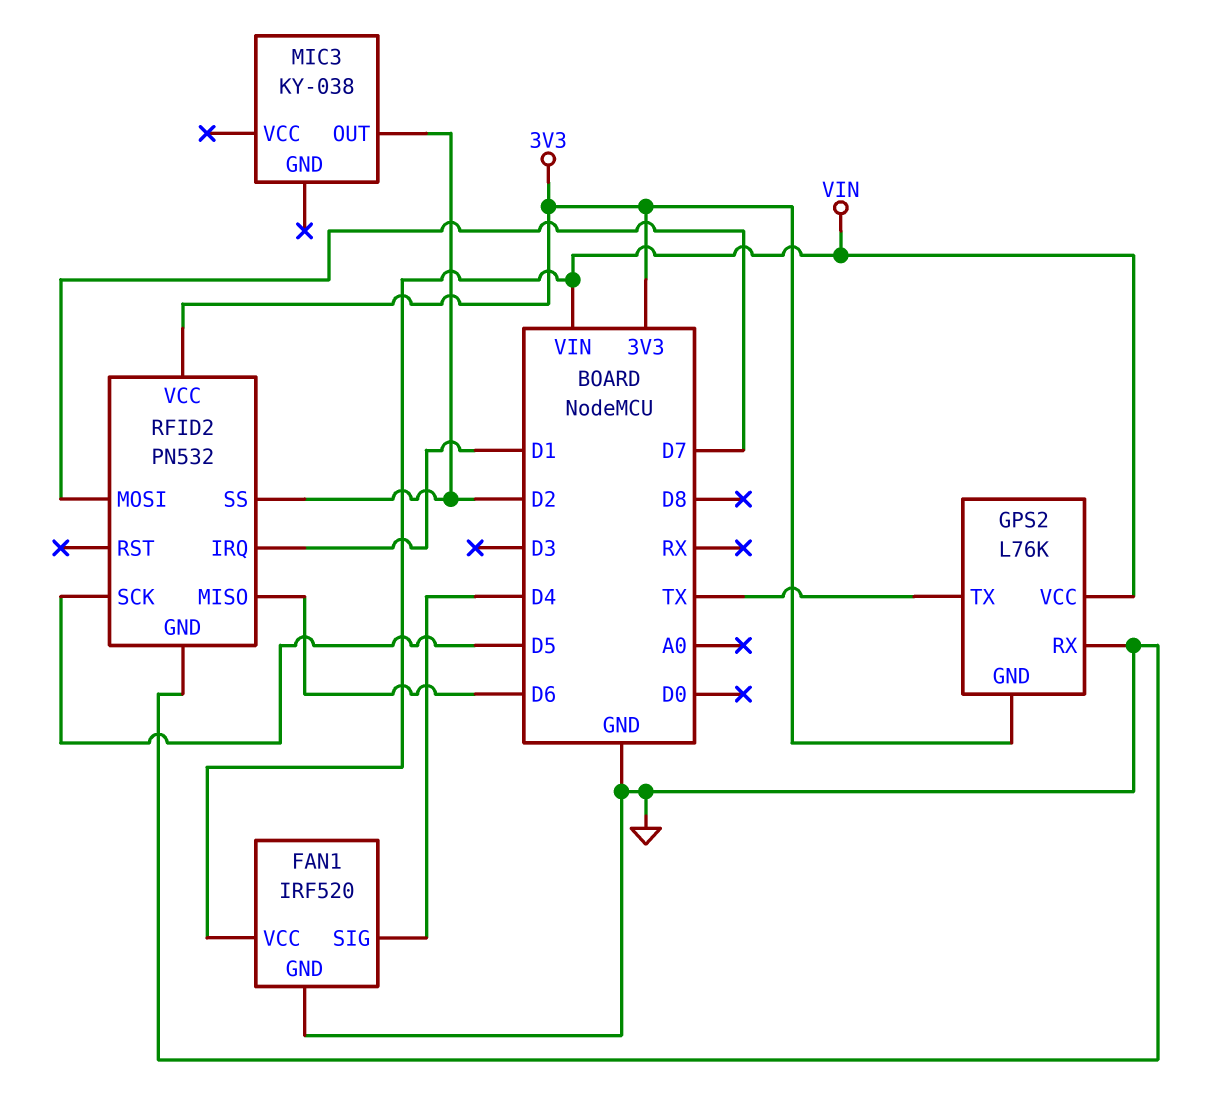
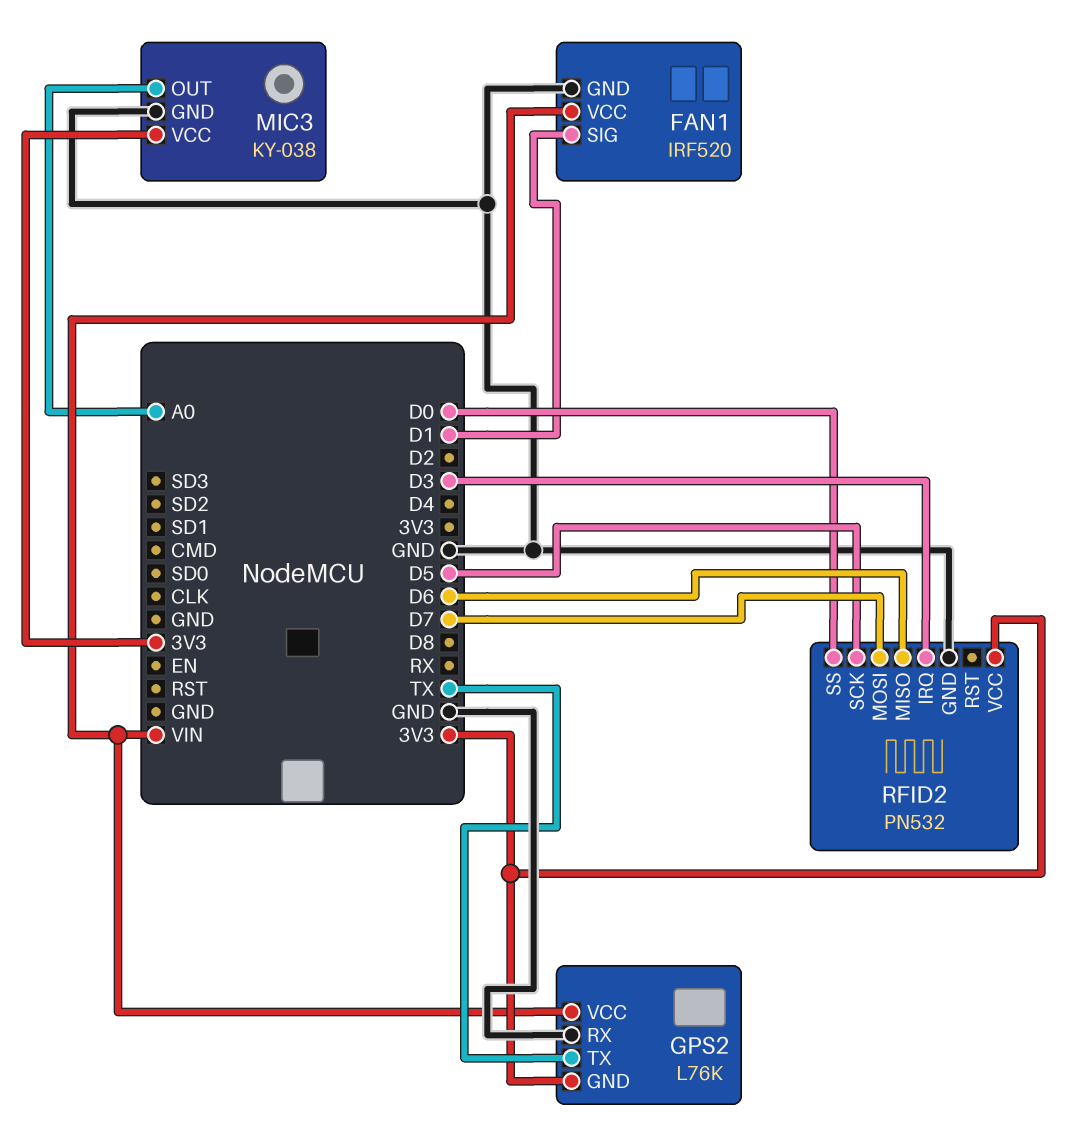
FAN1 pin SIG: D4 -> D1
MIC3 pin GND: none -> GND
MIC3 pin OUT: D2 -> A0
MIC3 pin VCC: none -> 3V3
RFID2 pin IRQ: D1 -> D3
RFID2 pin SS: D2 -> D0

